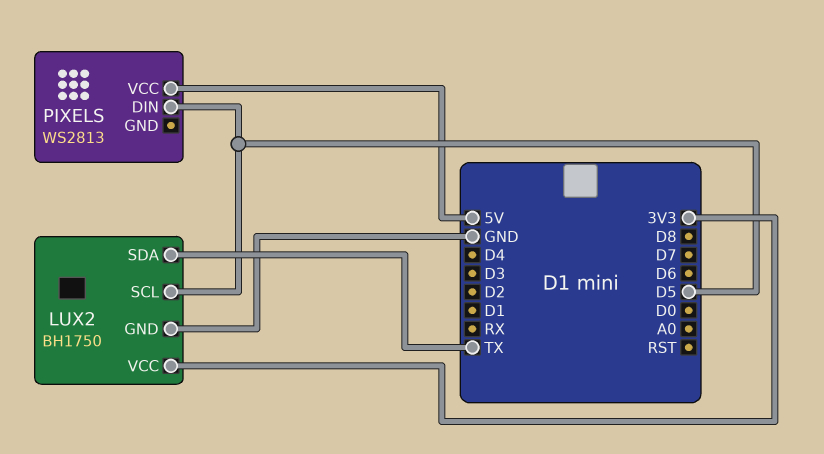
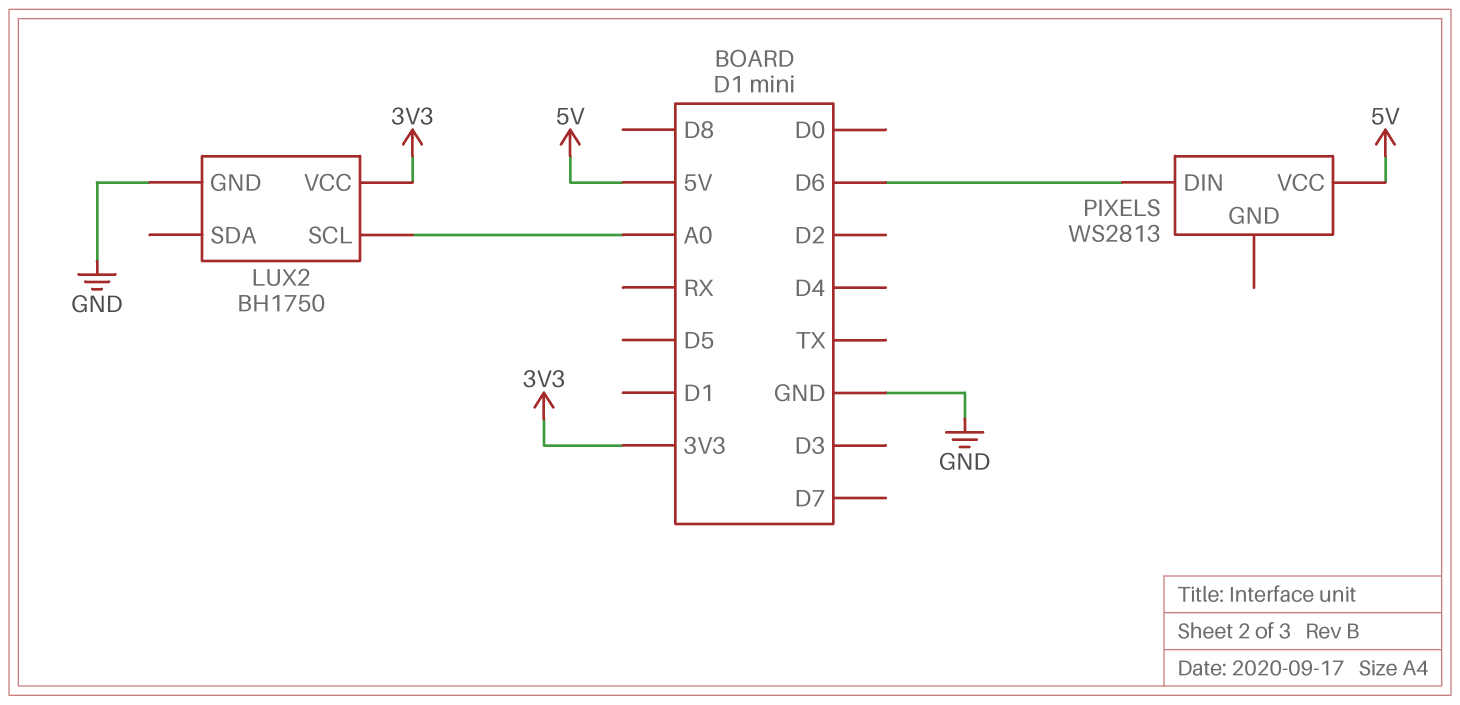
LUX2 pin SCL: D5 -> A0
LUX2 pin SDA: TX -> none
PIXELS pin DIN: D5 -> D6

